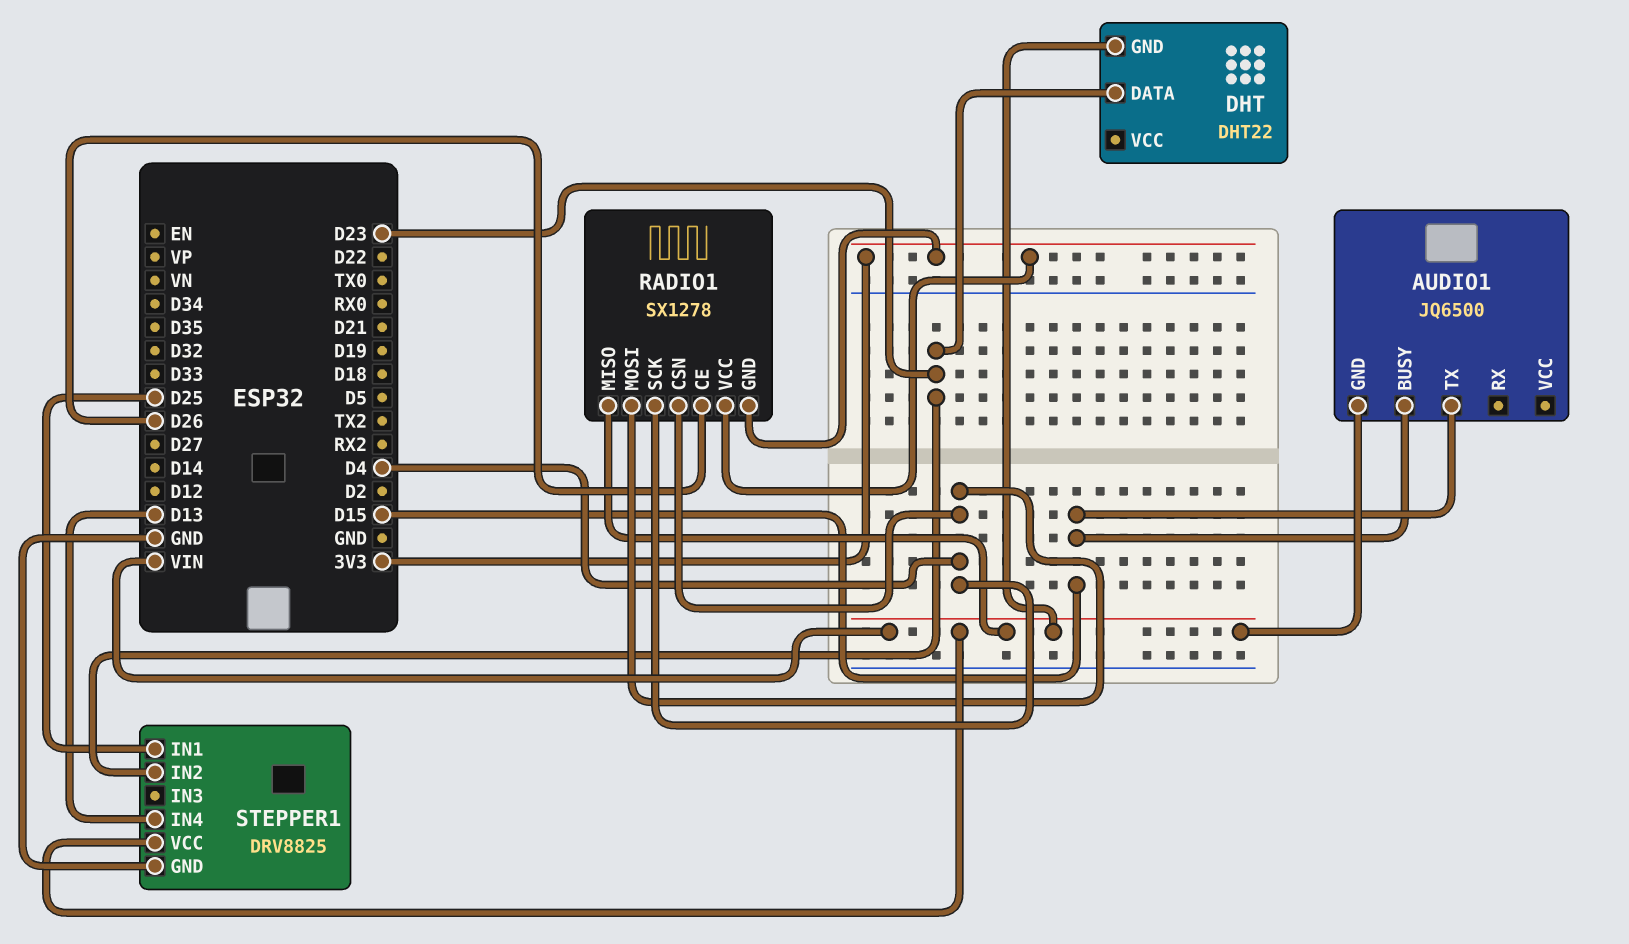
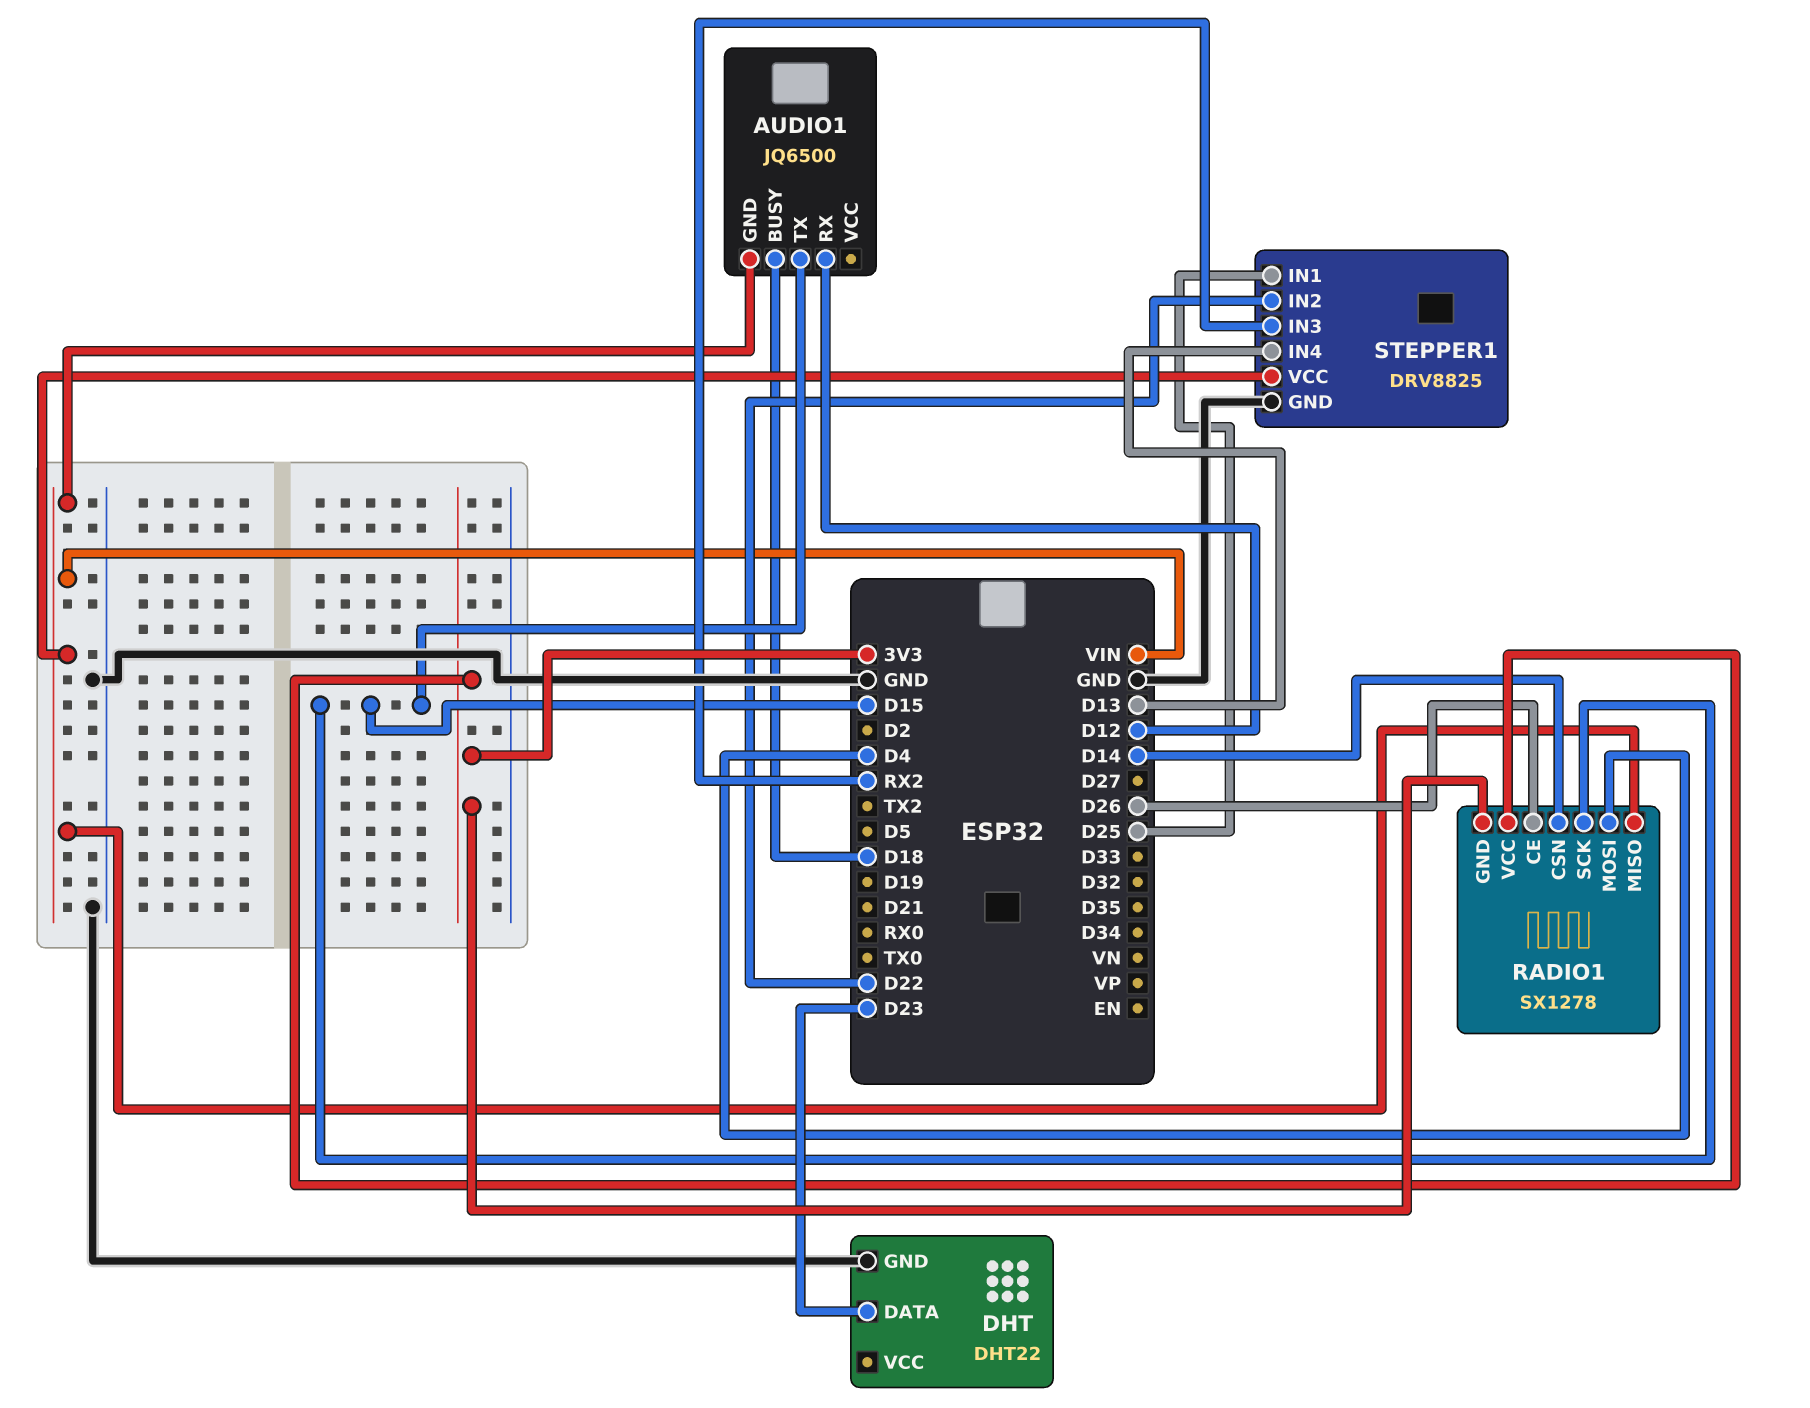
AUDIO1 pin BUSY: D15 -> D18
AUDIO1 pin RX: none -> D12
DHT pin GND: VIN -> GND
RADIO1 pin CSN: D4 -> D14
RADIO1 pin SCK: D4 -> D15
STEPPER1 pin IN2: D23 -> D22
STEPPER1 pin IN3: none -> RX2

